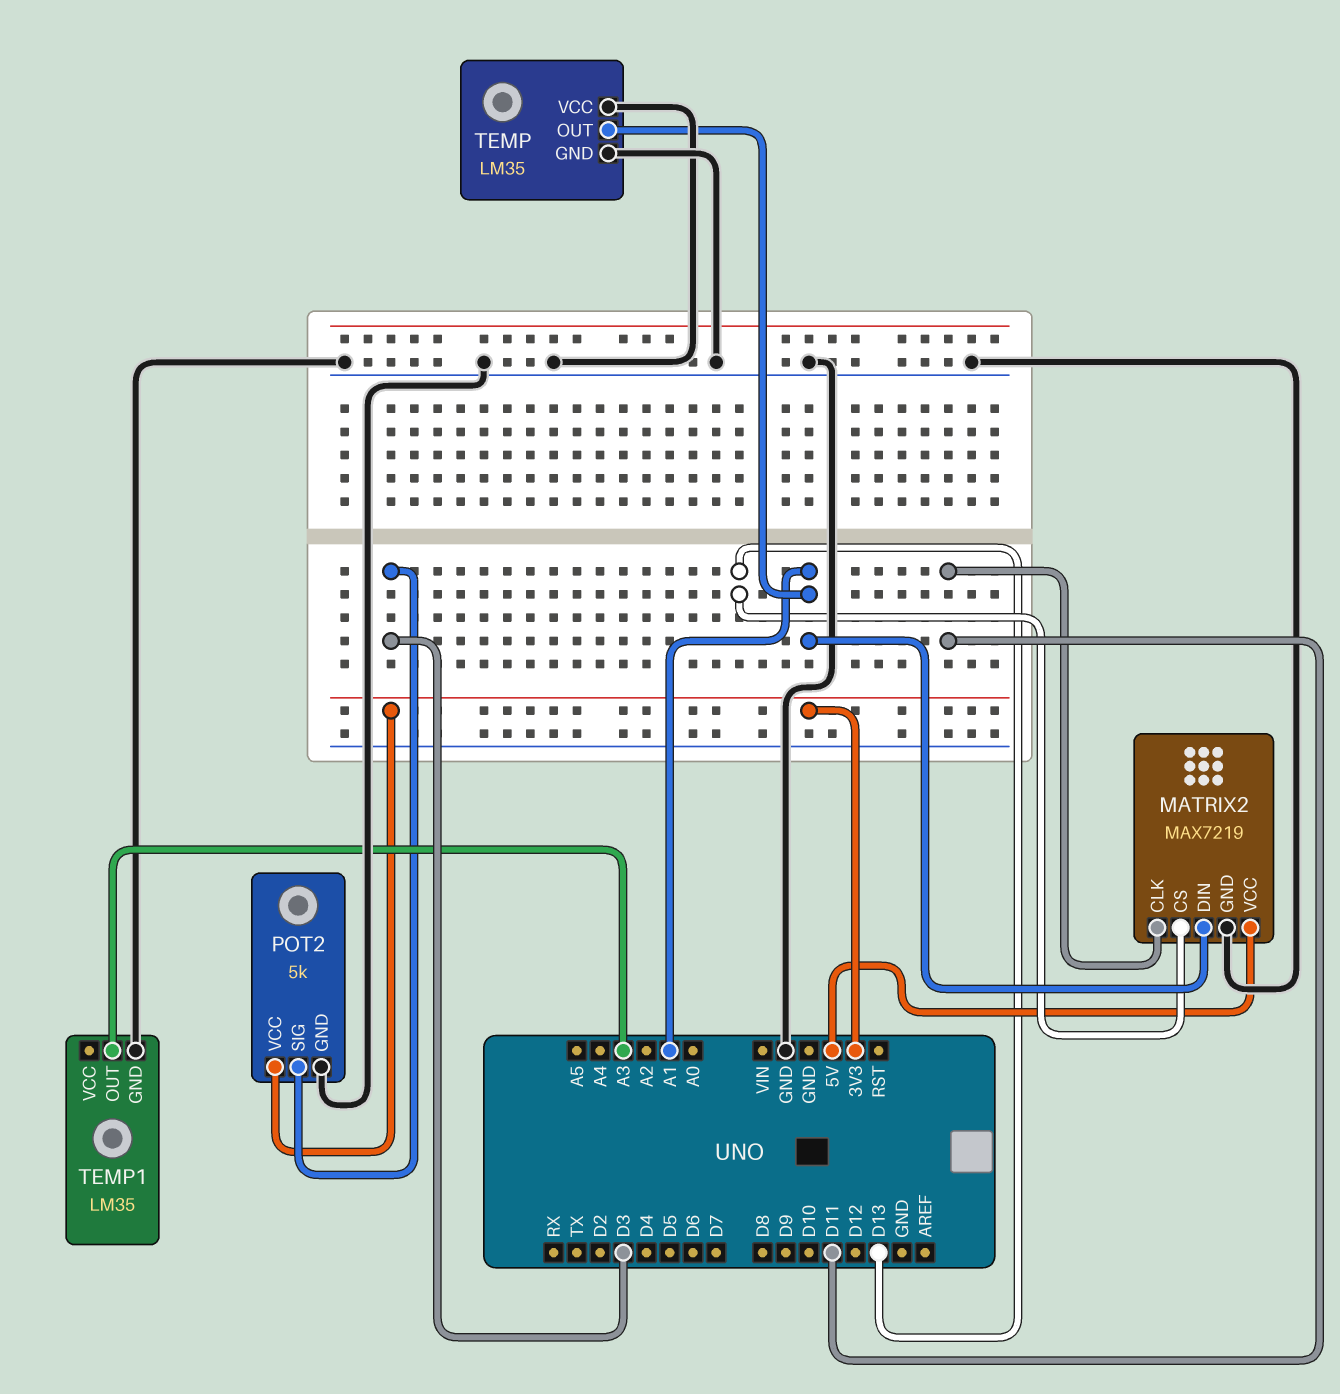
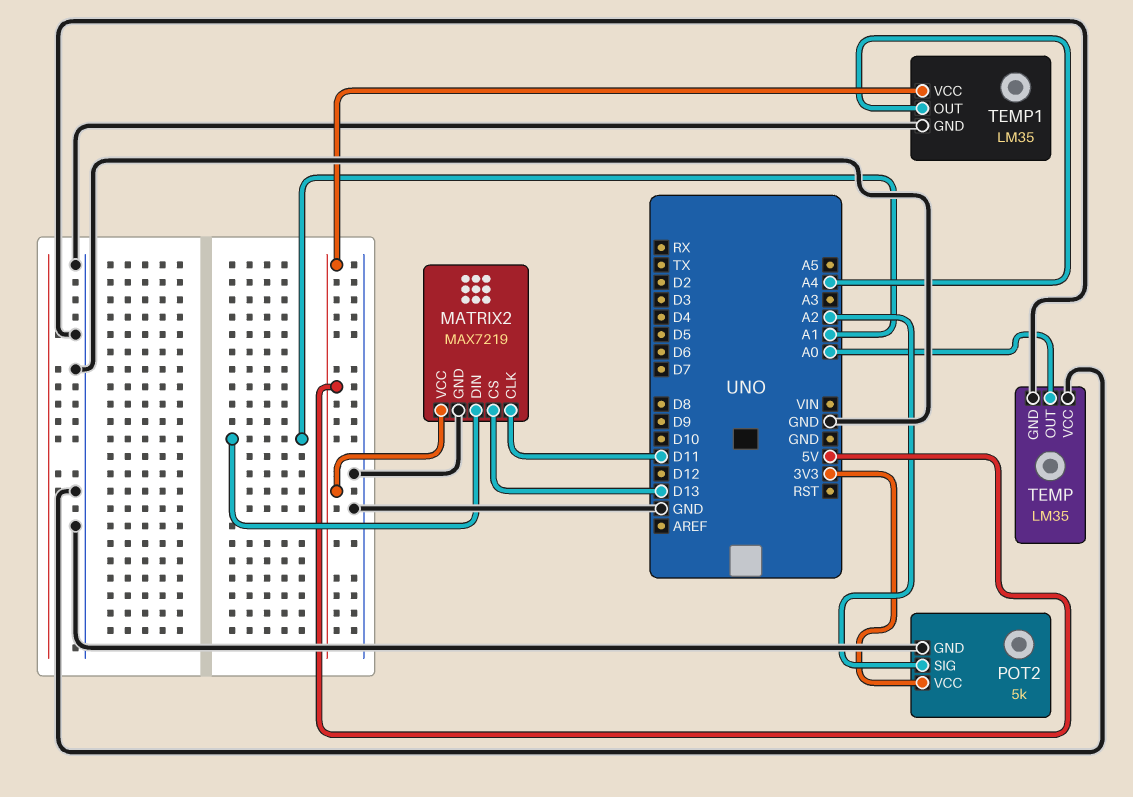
POT2 pin SIG: D3 -> A2
TEMP pin OUT: A1 -> A0
TEMP1 pin OUT: A3 -> A4
TEMP1 pin VCC: none -> 5V

